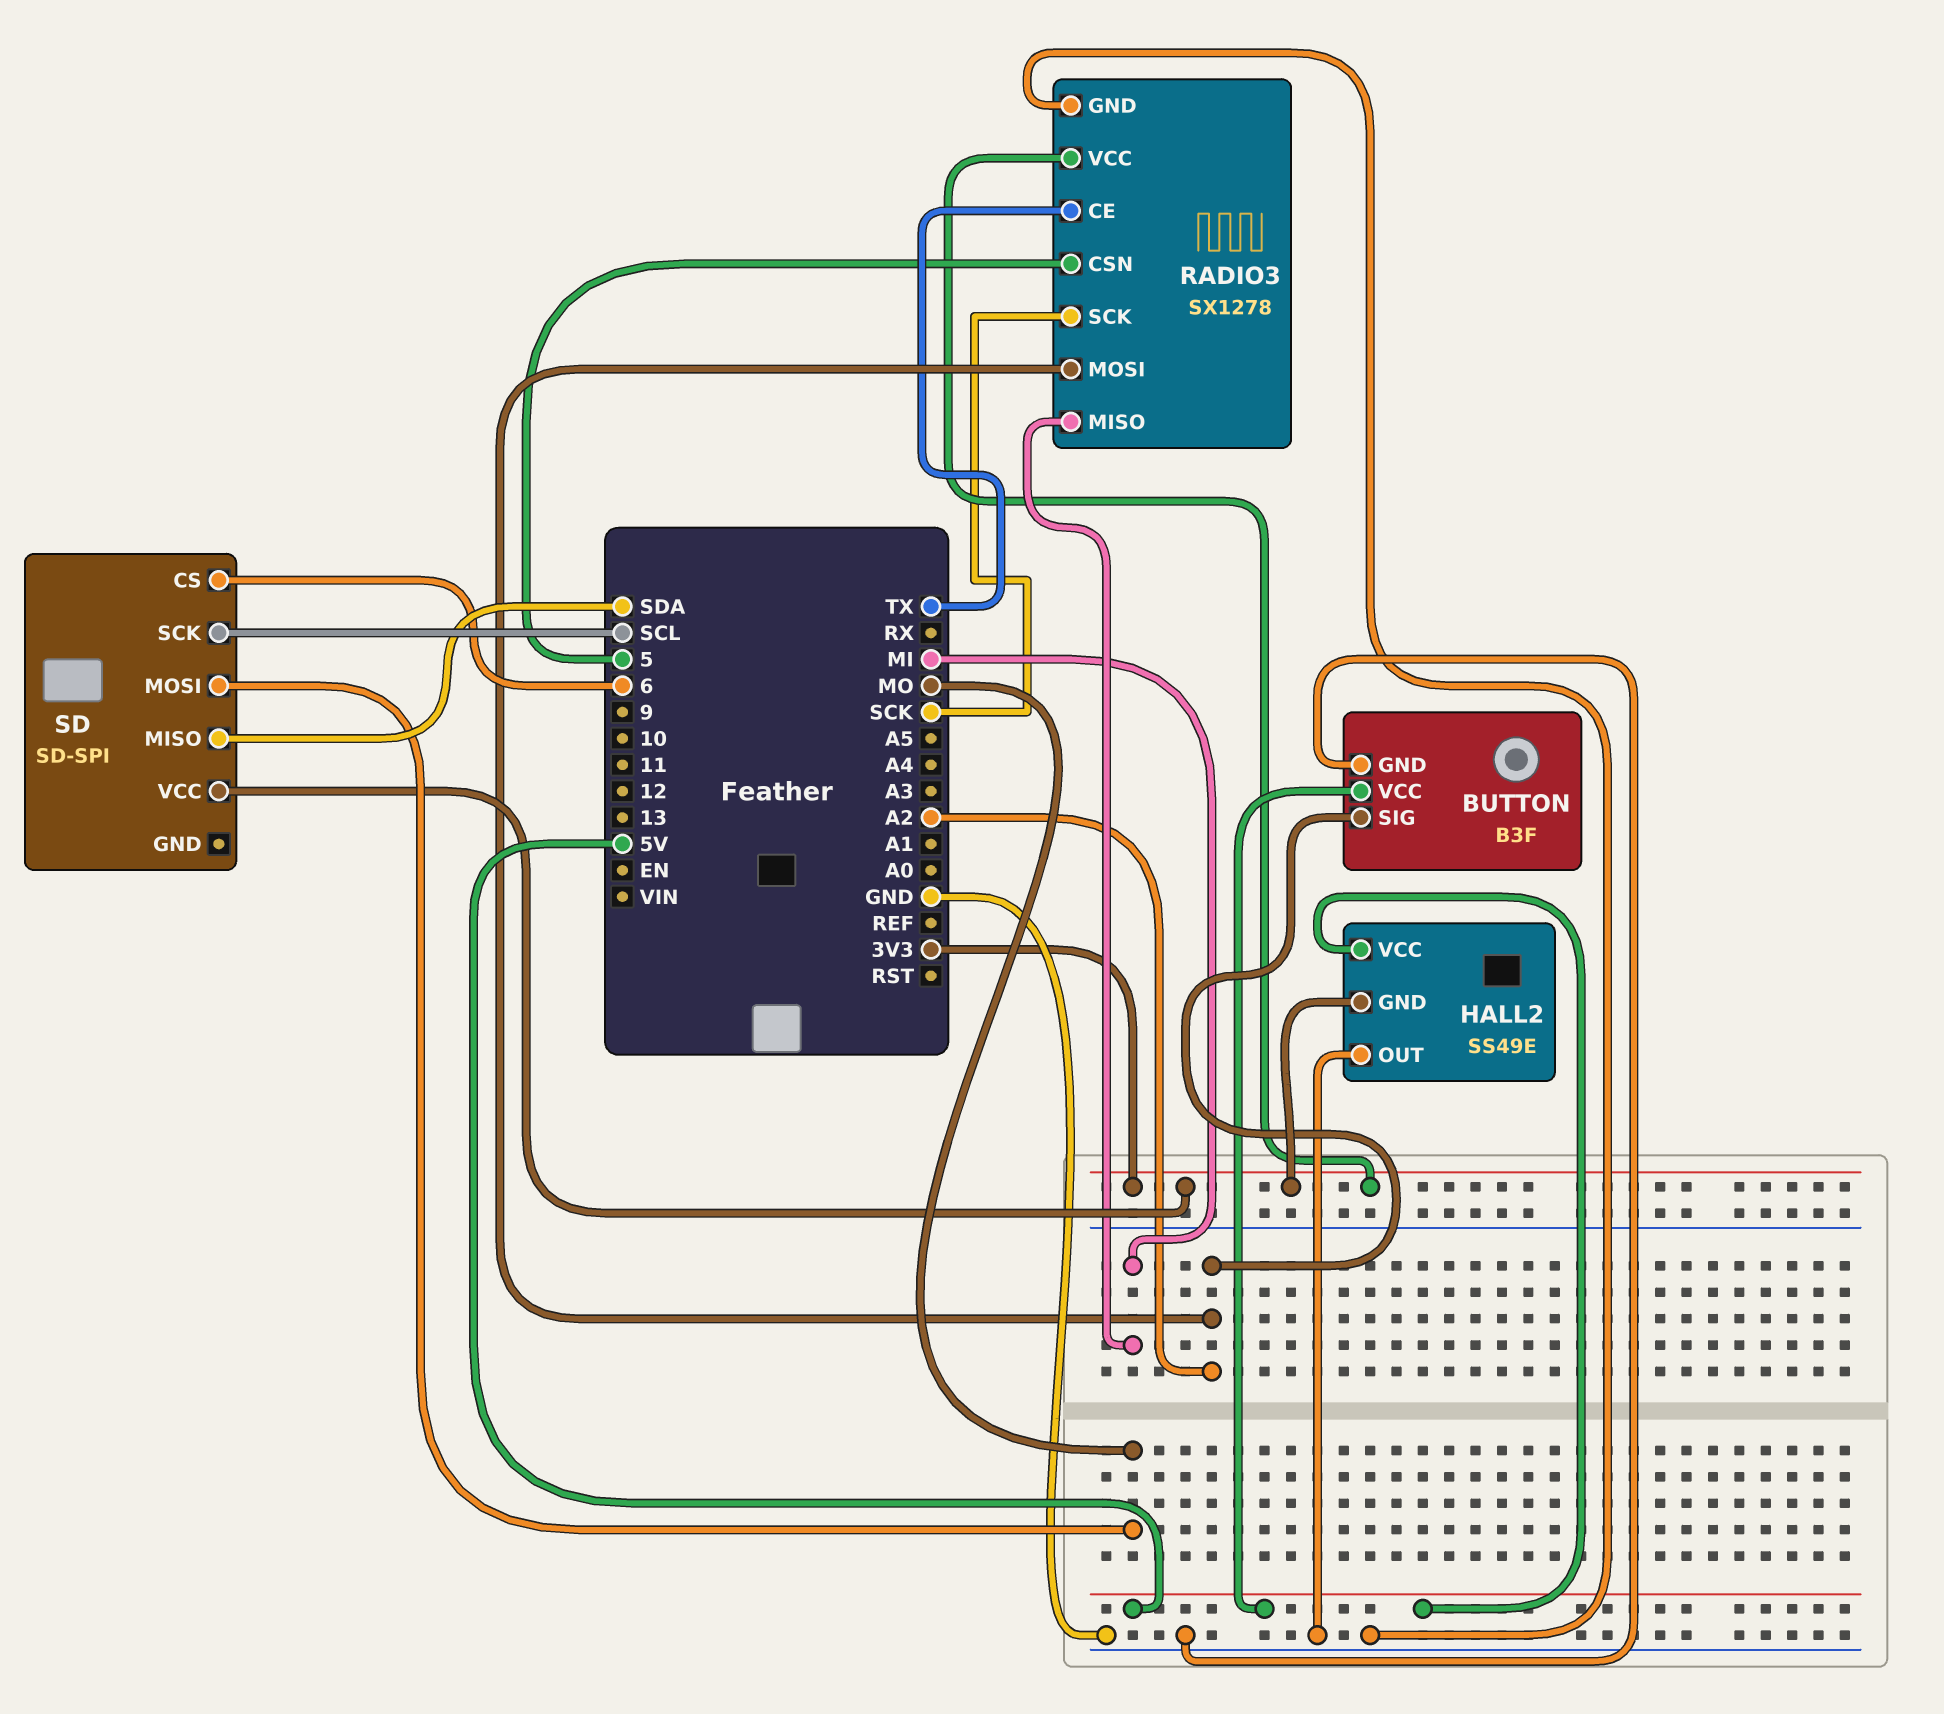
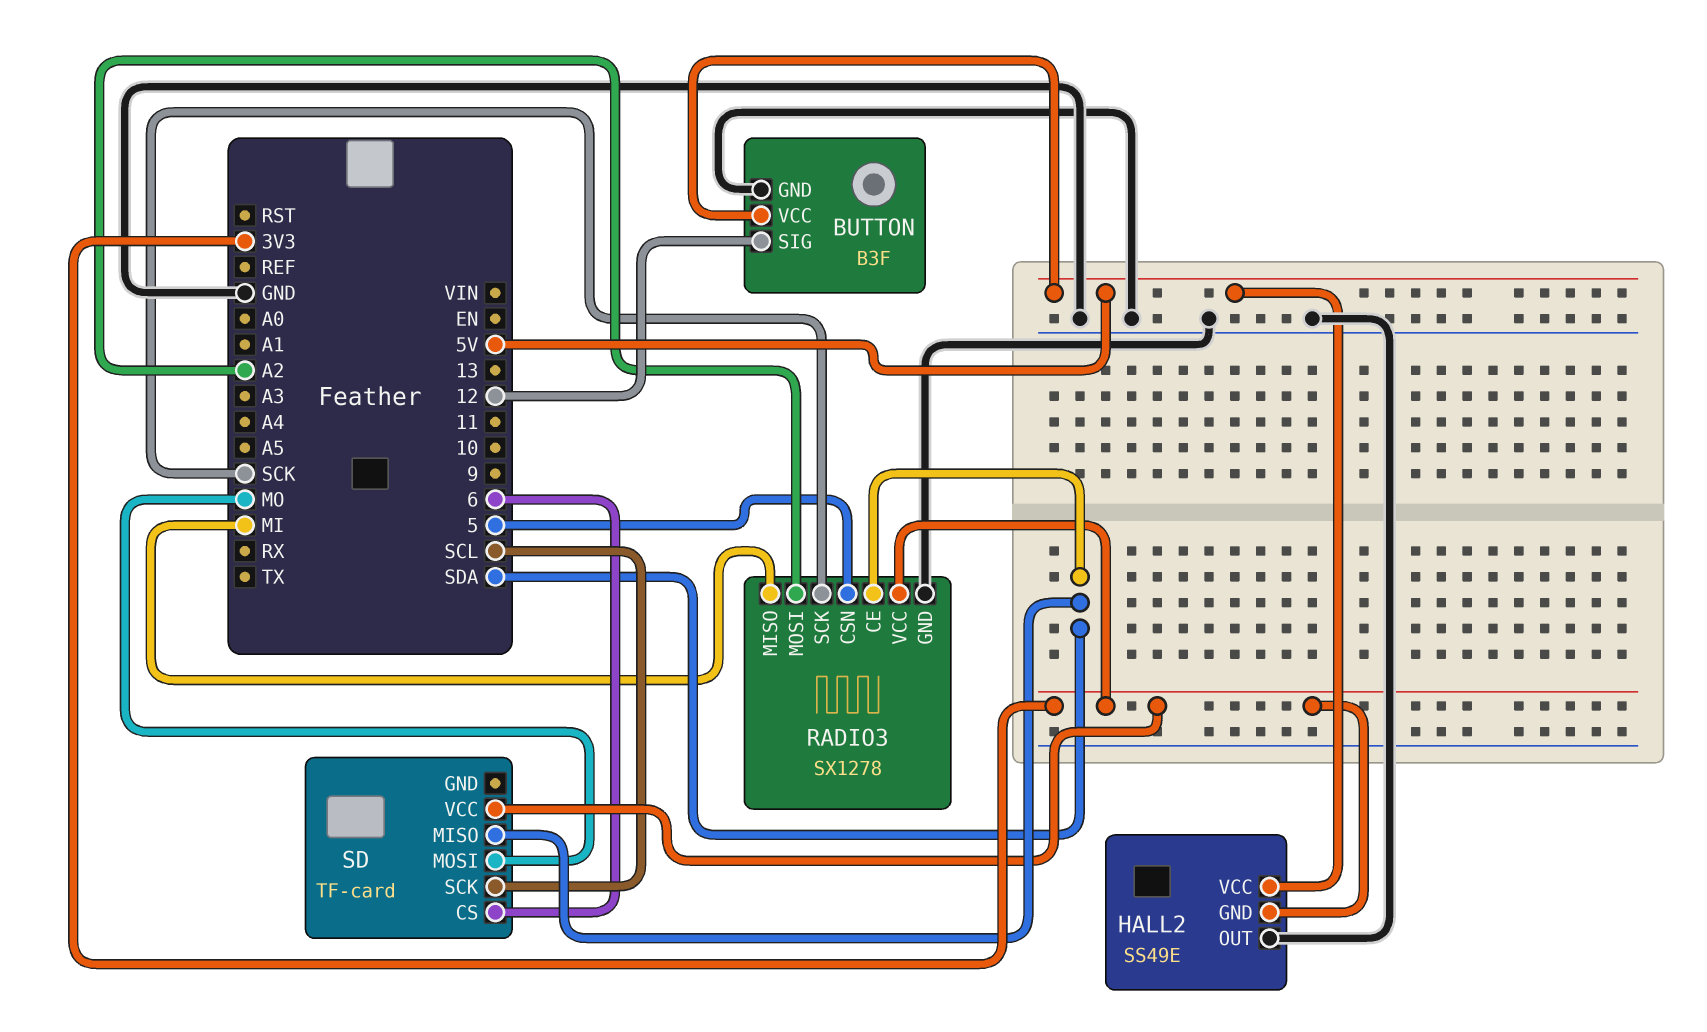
BUTTON pin SIG: A2 -> 12
RADIO3 pin CE: TX -> SDA
SD: SD-SPI -> TF-card

